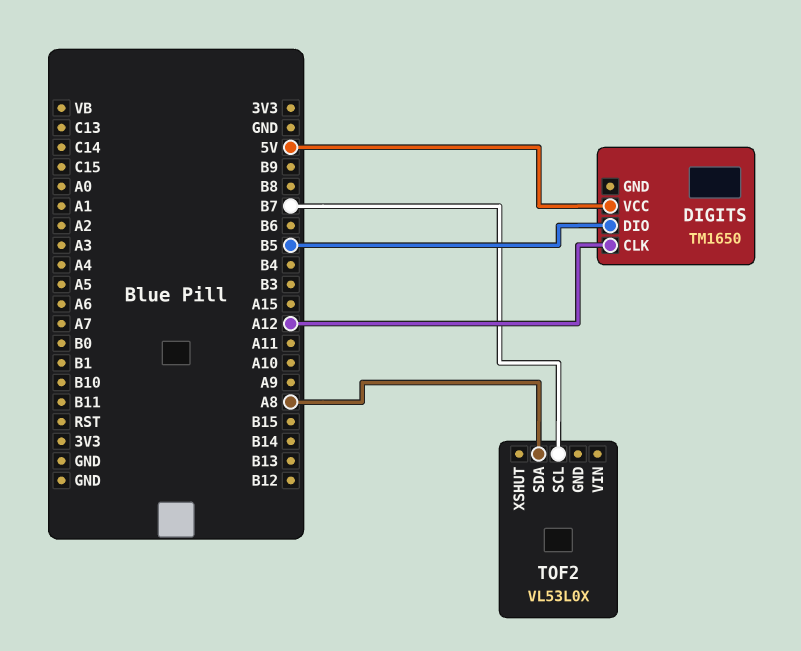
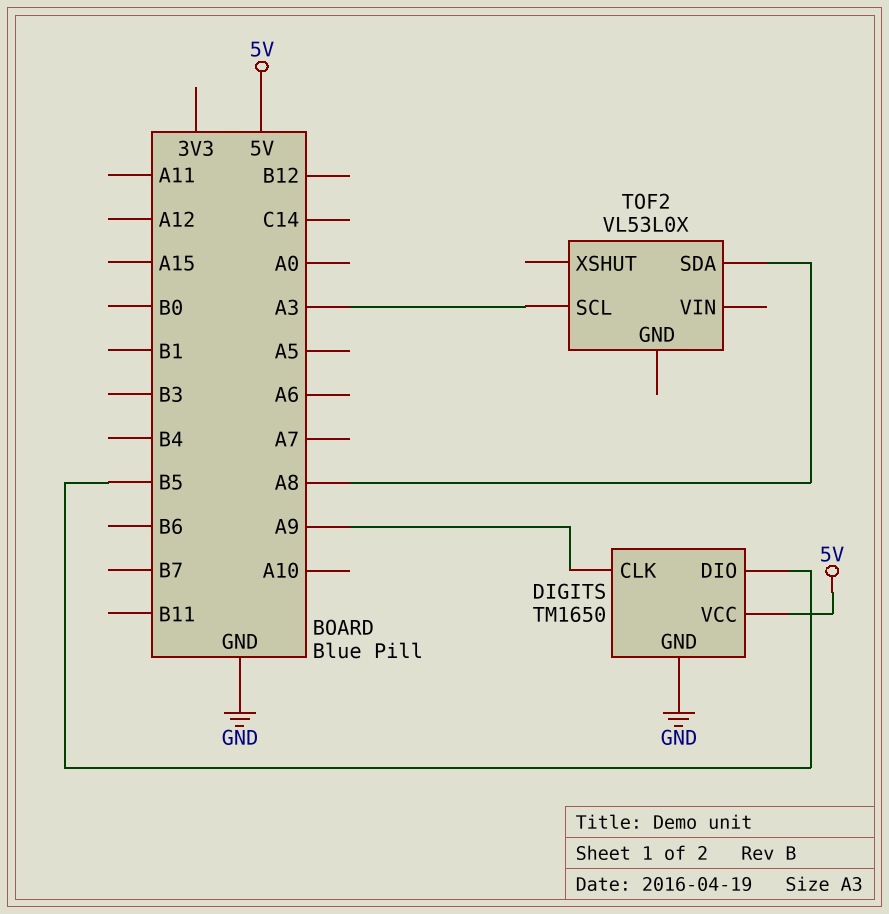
DIGITS pin CLK: A12 -> A9
DIGITS pin GND: none -> GND
TOF2 pin SCL: B7 -> A3

